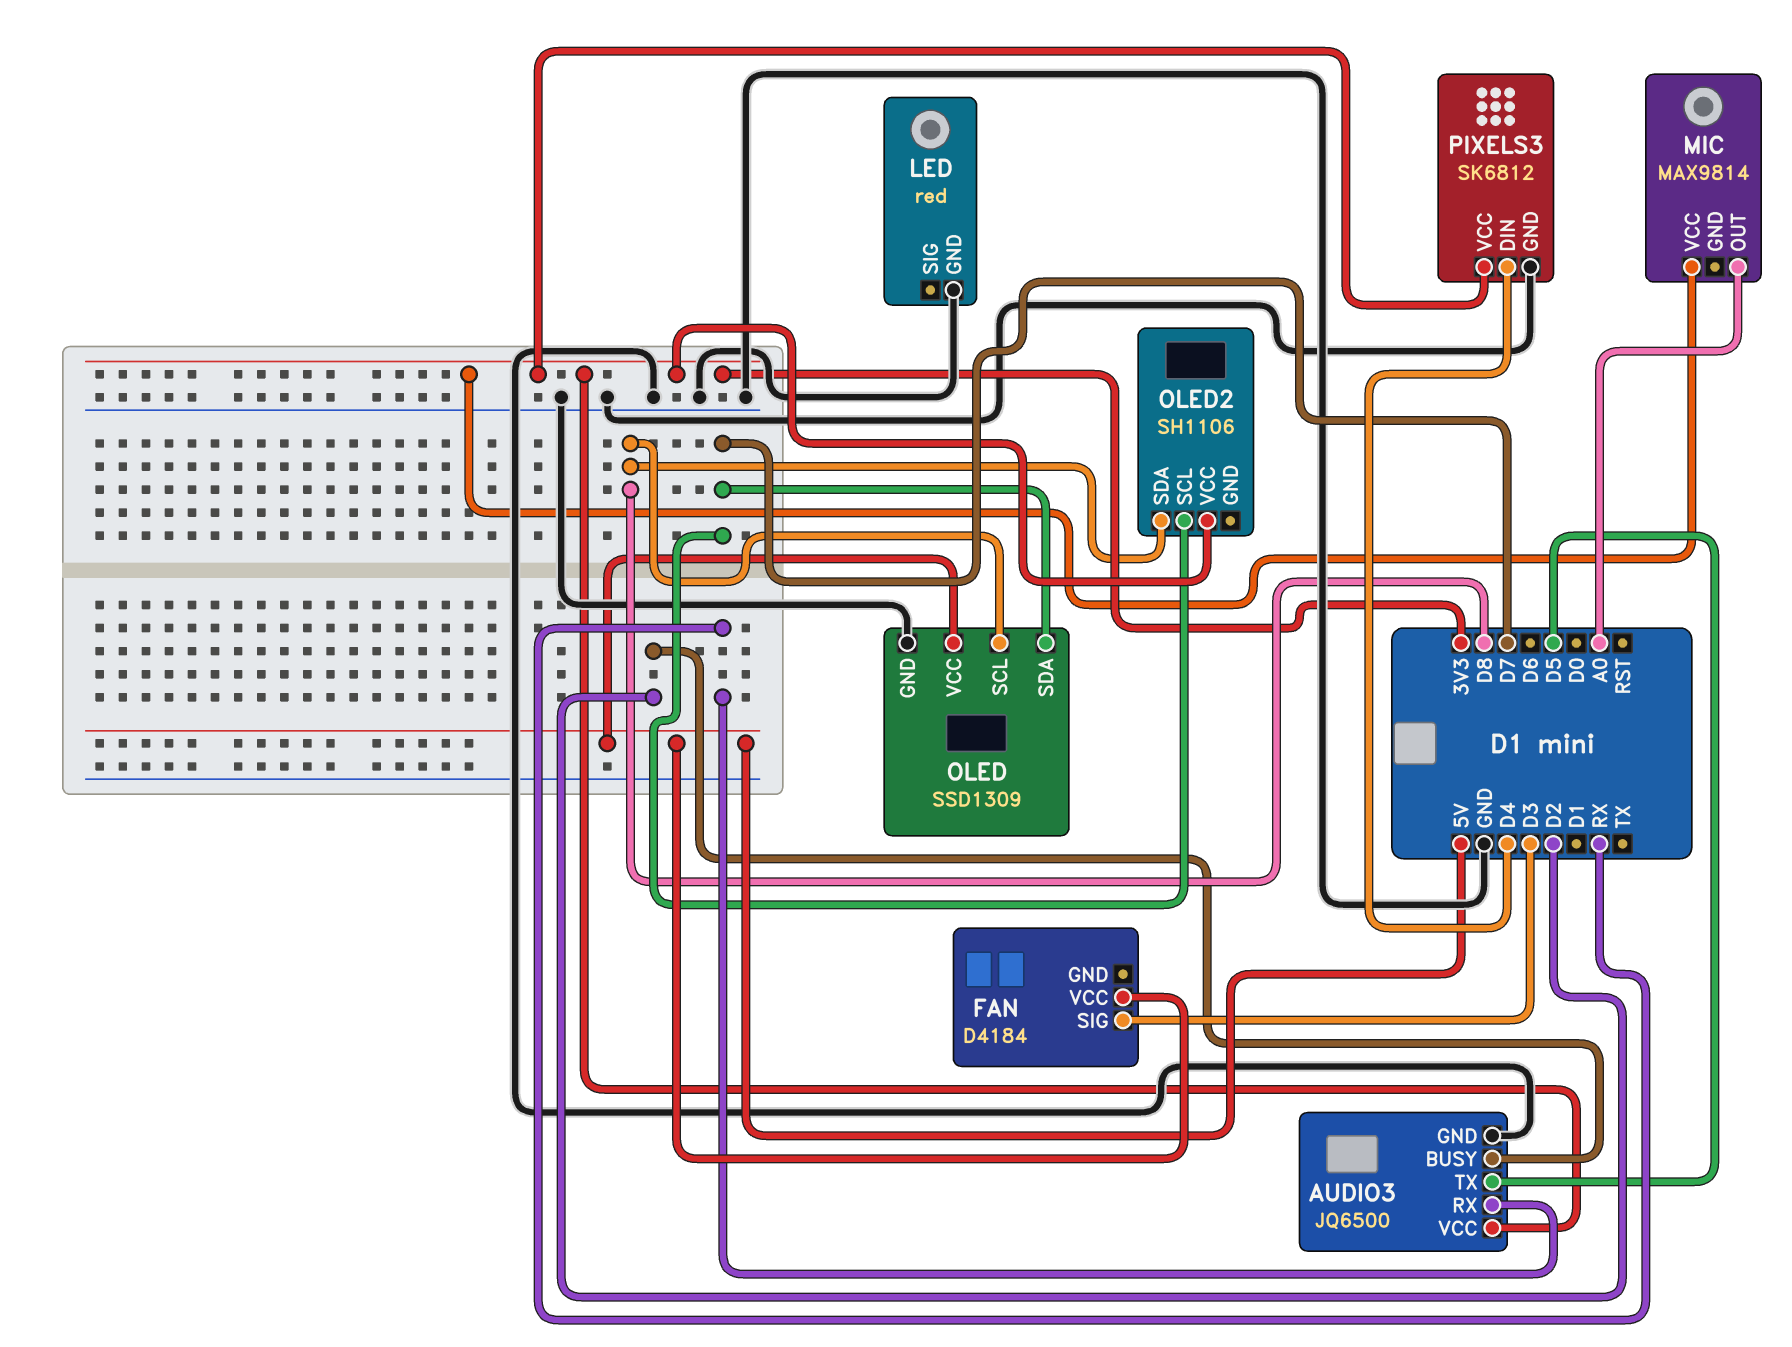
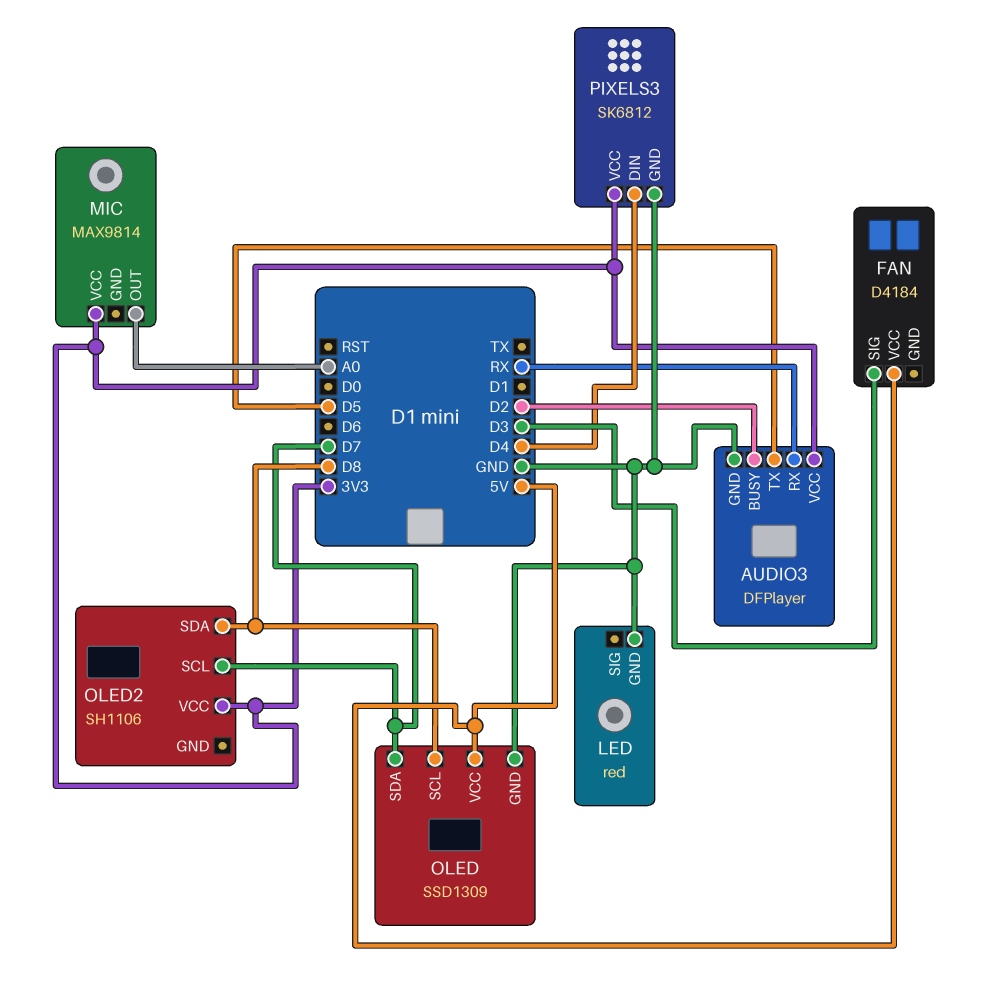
AUDIO3: JQ6500 -> DFPlayer

